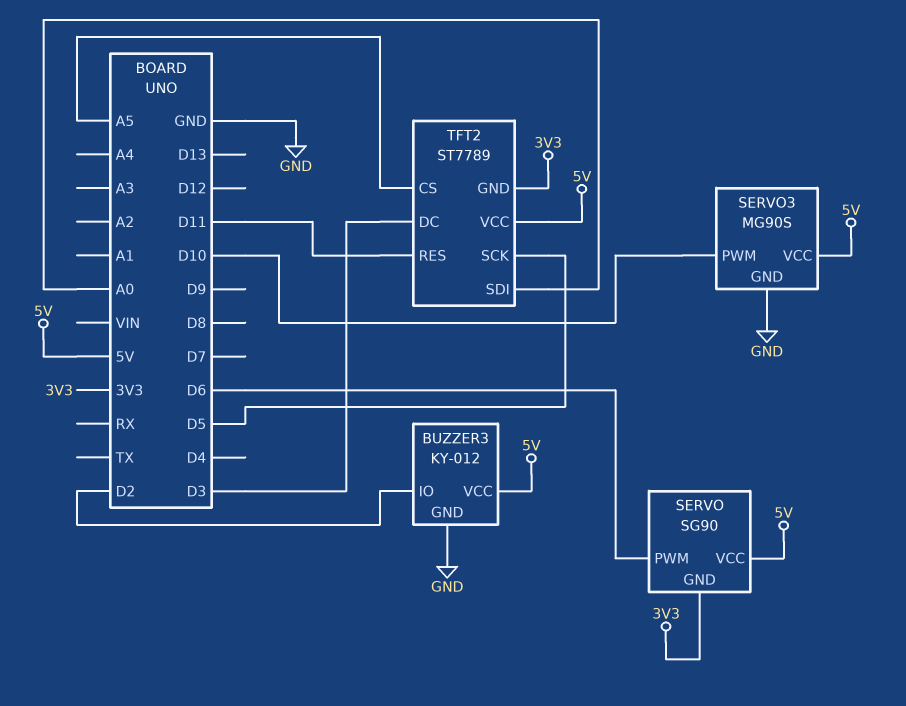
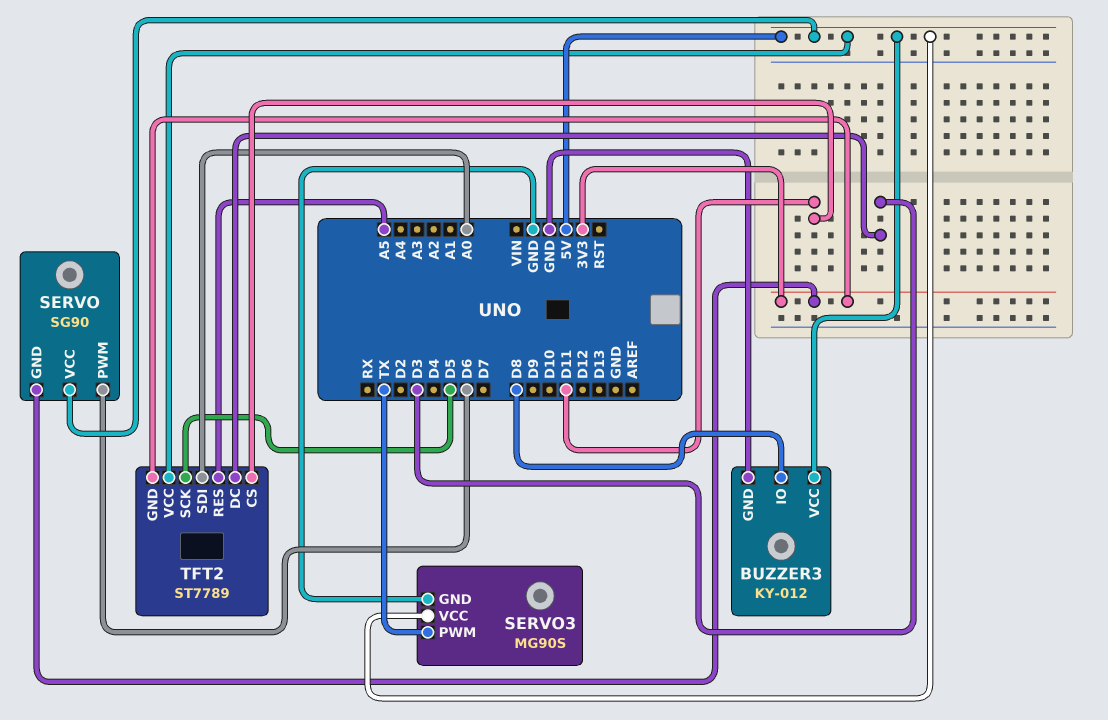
BUZZER3 pin IO: D2 -> D8
SERVO3 pin PWM: D10 -> TX
TFT2 pin CS: A5 -> D11
TFT2 pin RES: D11 -> A5

